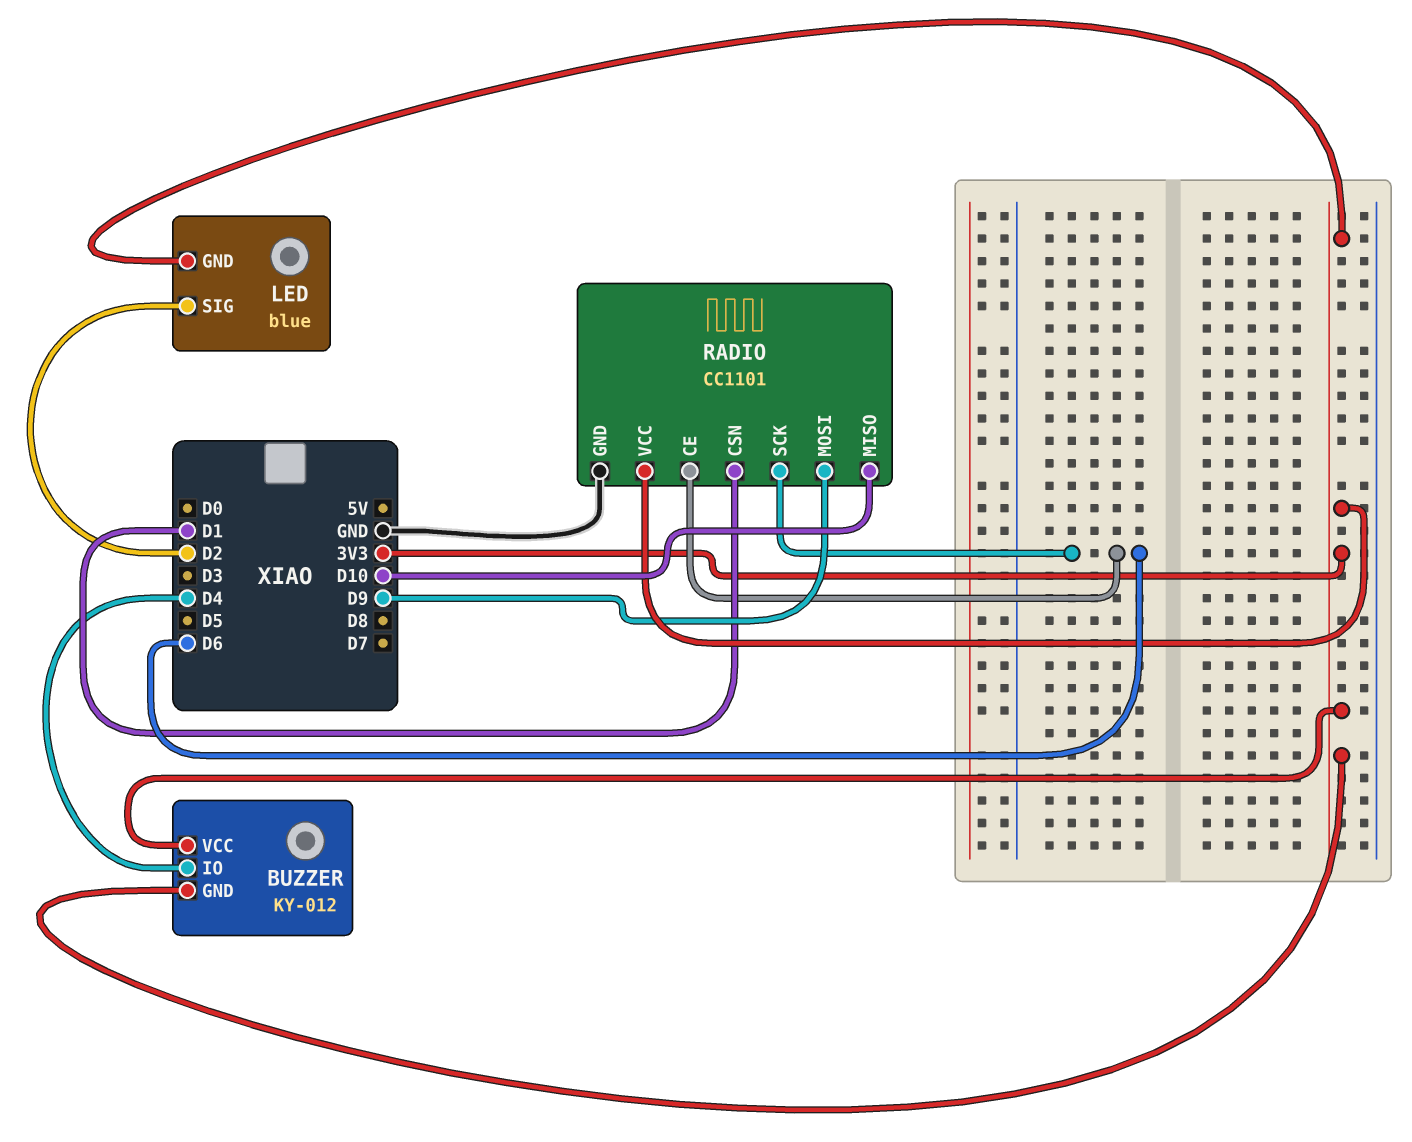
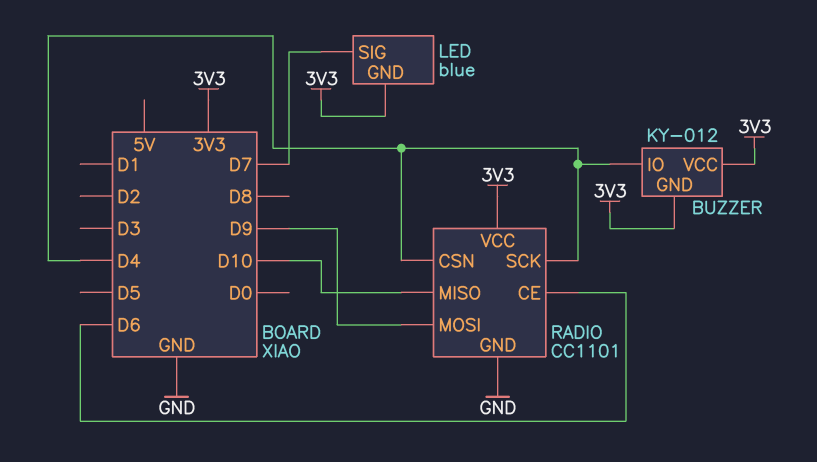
LED pin SIG: D2 -> D7
RADIO pin CSN: D1 -> D4
RADIO pin SCK: D6 -> D4

